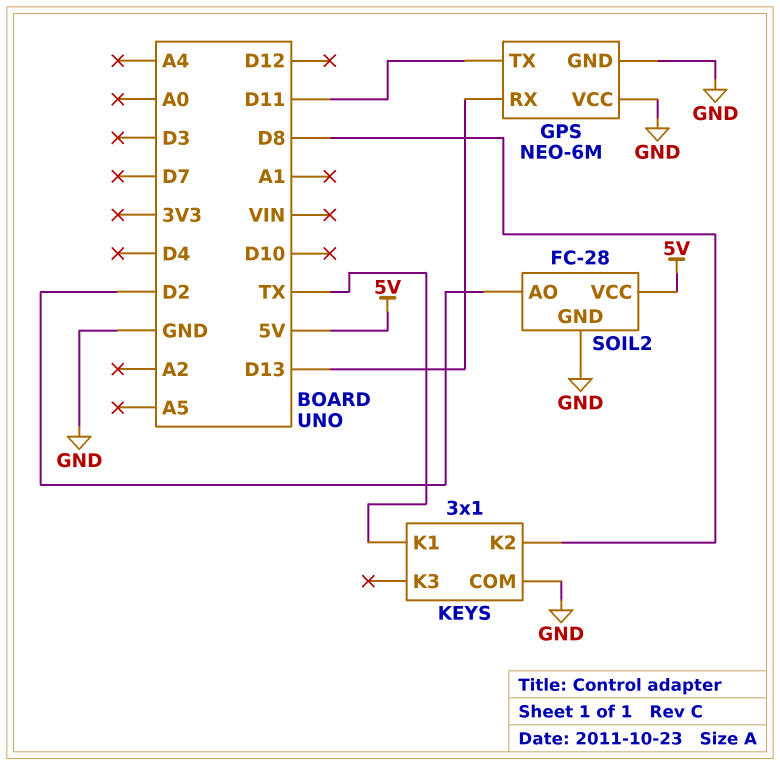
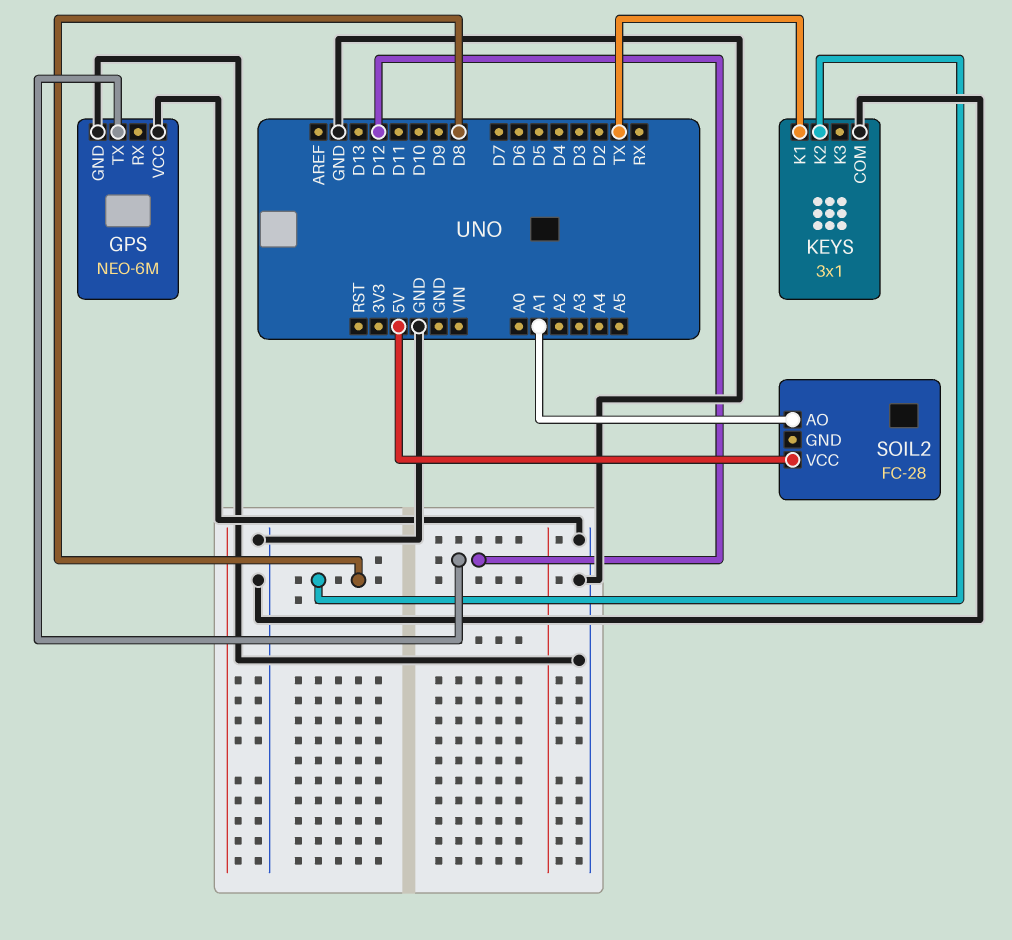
GPS pin RX: D13 -> none
GPS pin TX: D11 -> D12
SOIL2 pin AO: D2 -> A1
SOIL2 pin GND: GND -> none

